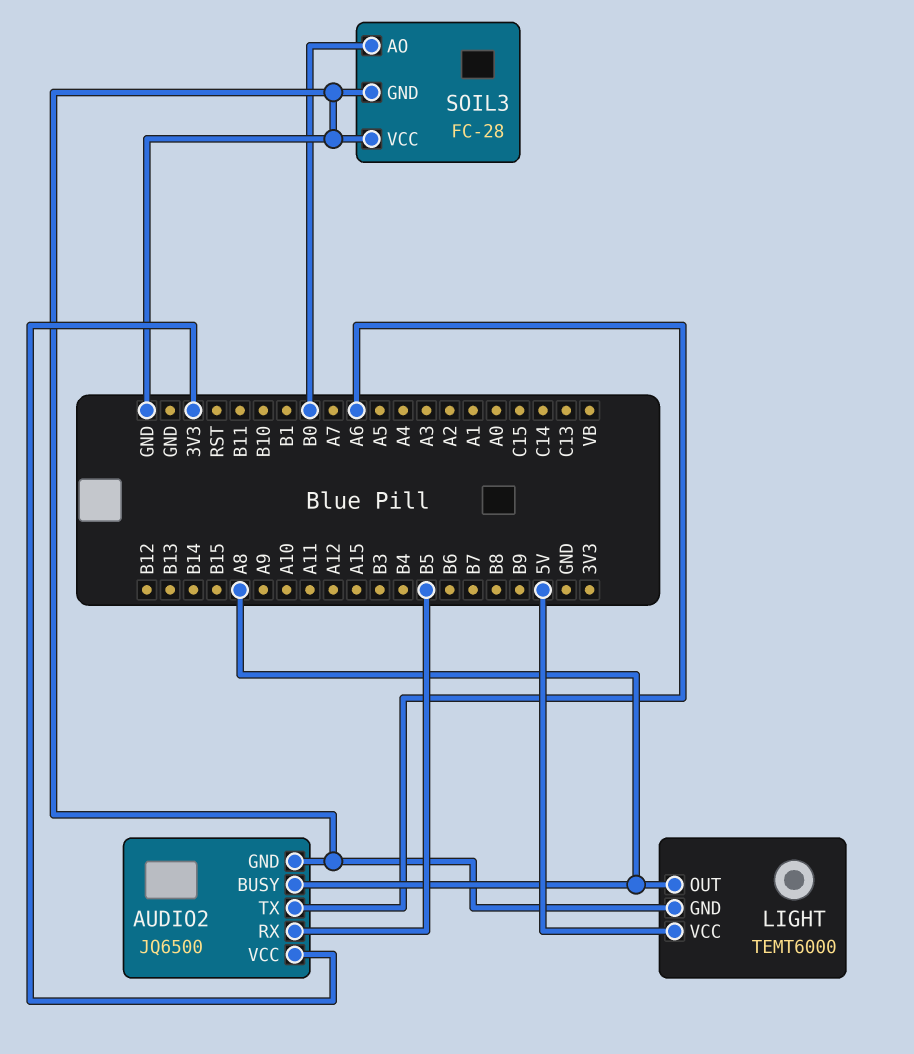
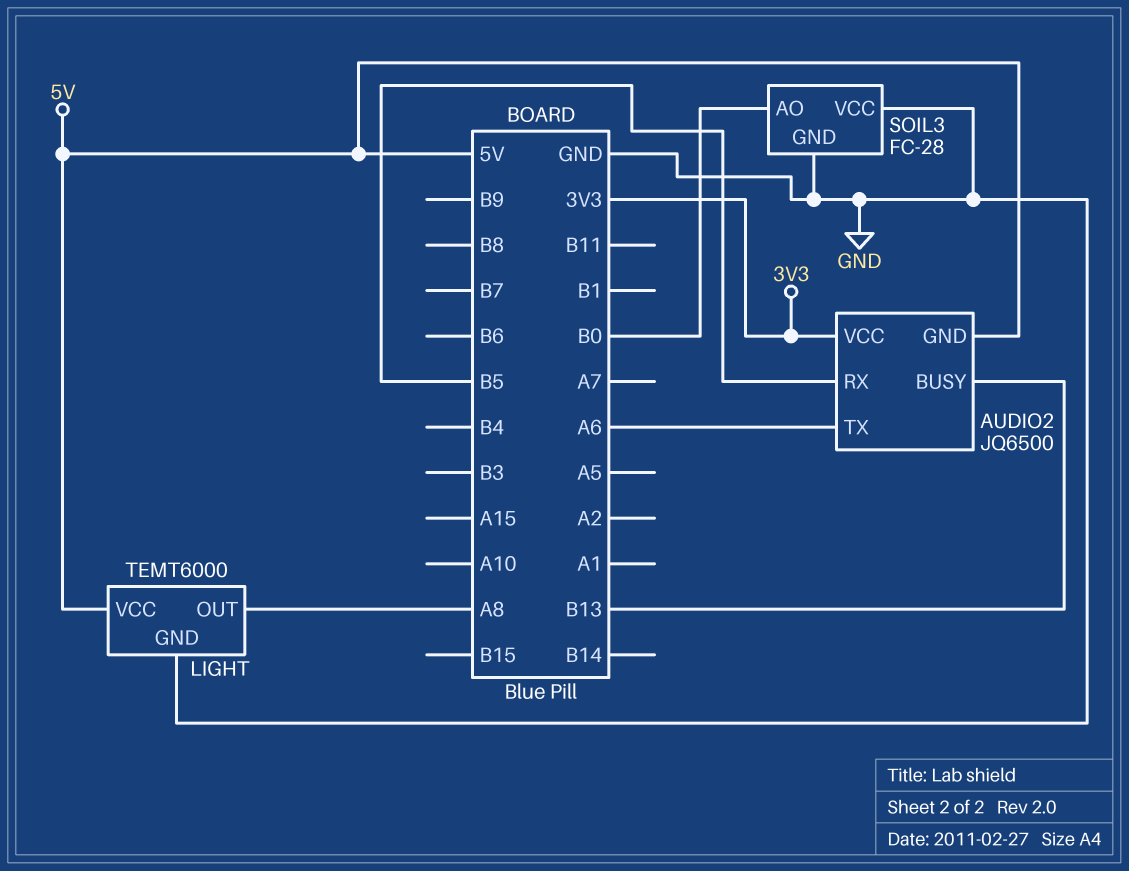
AUDIO2 pin BUSY: A8 -> B13
AUDIO2 pin GND: GND -> 5V

